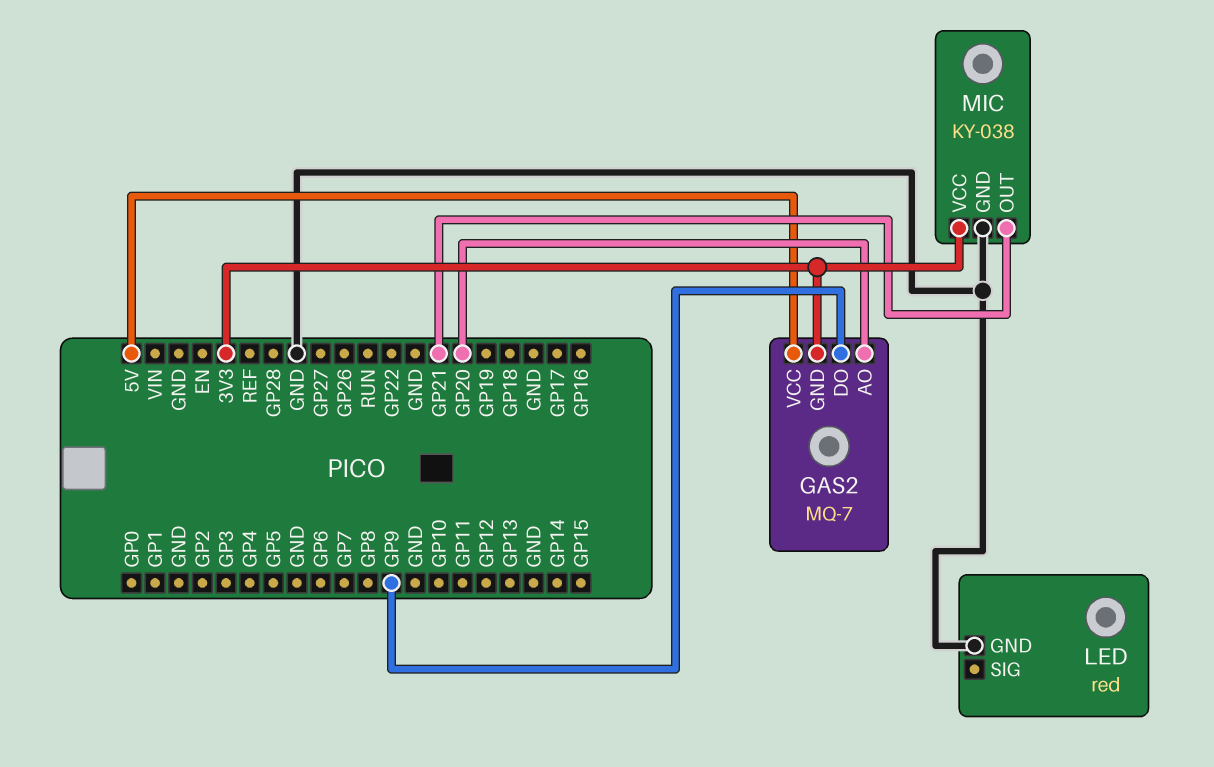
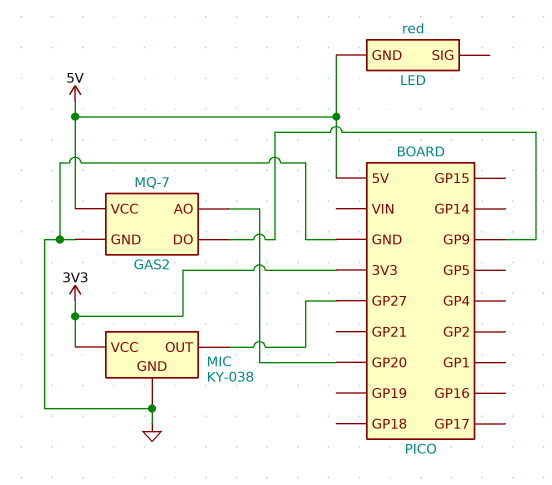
GAS2 pin GND: 3V3 -> GND
LED pin GND: GND -> 5V
MIC pin OUT: GP21 -> GP27

